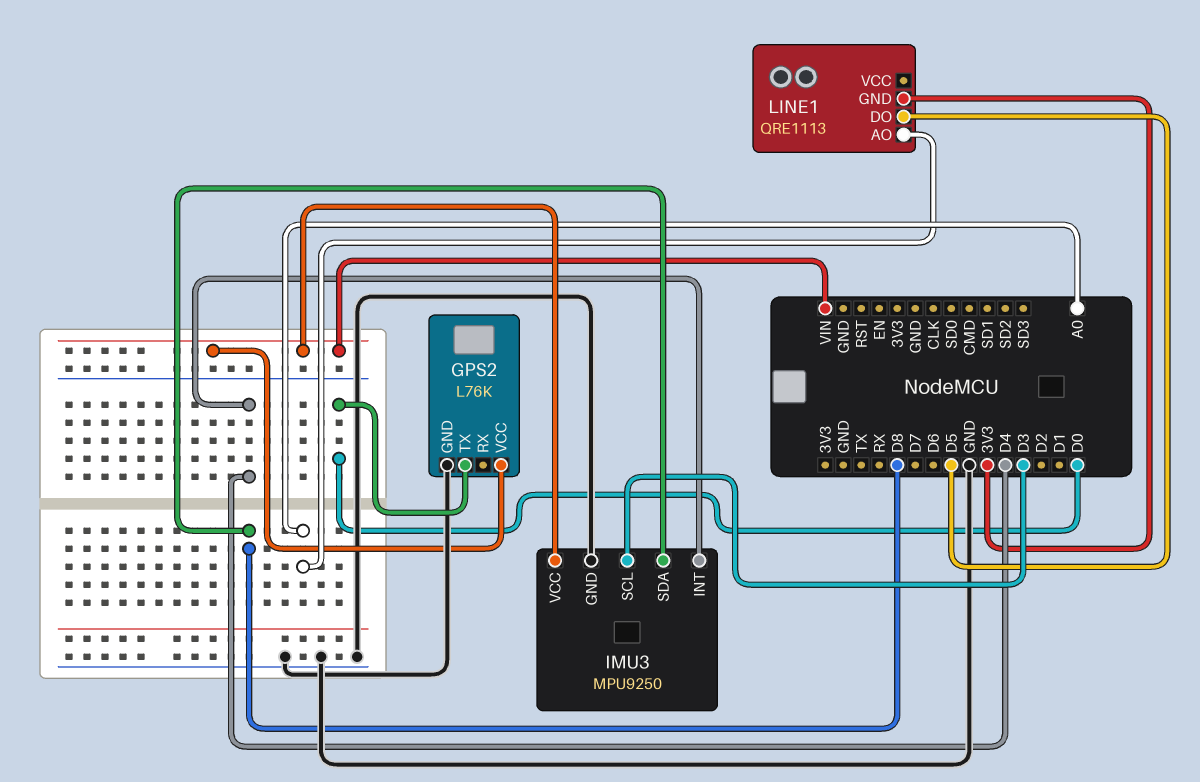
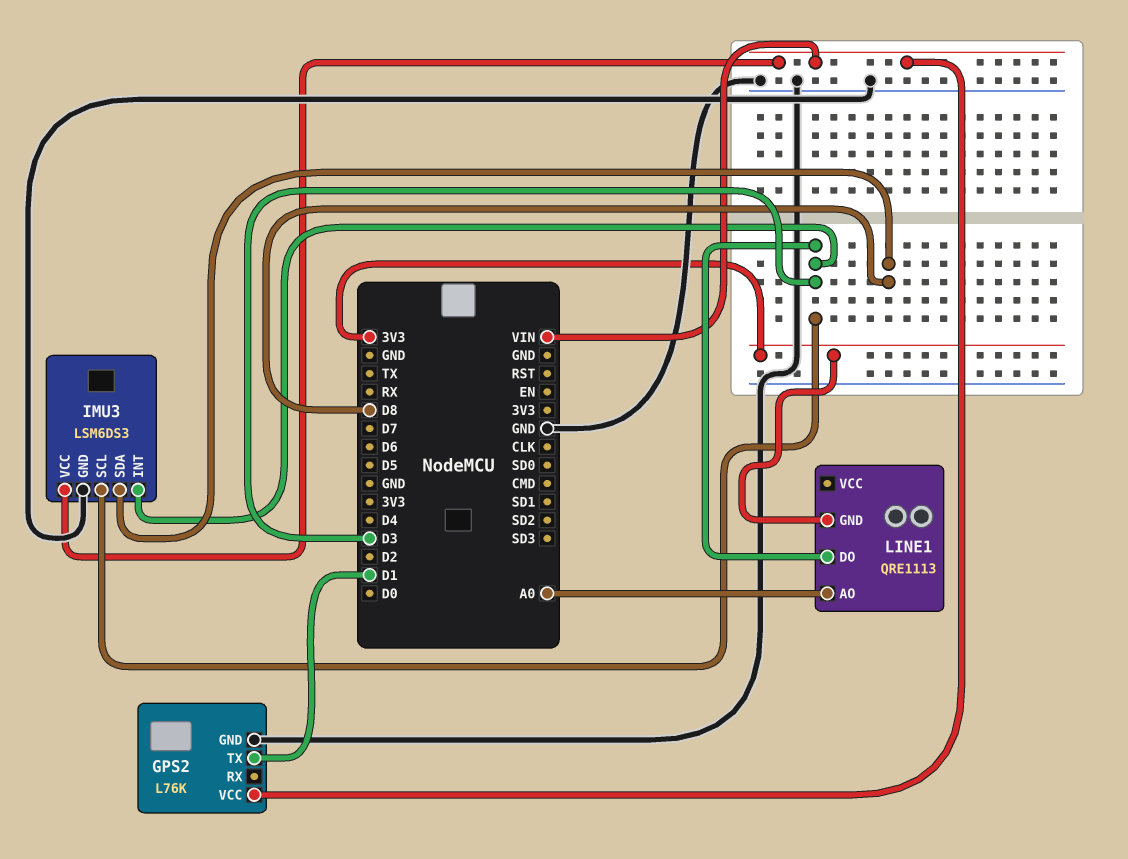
GPS2 pin TX: D0 -> D1
IMU3: MPU9250 -> LSM6DS3
IMU3 pin INT: D4 -> D3
LINE1 pin DO: D5 -> D3

